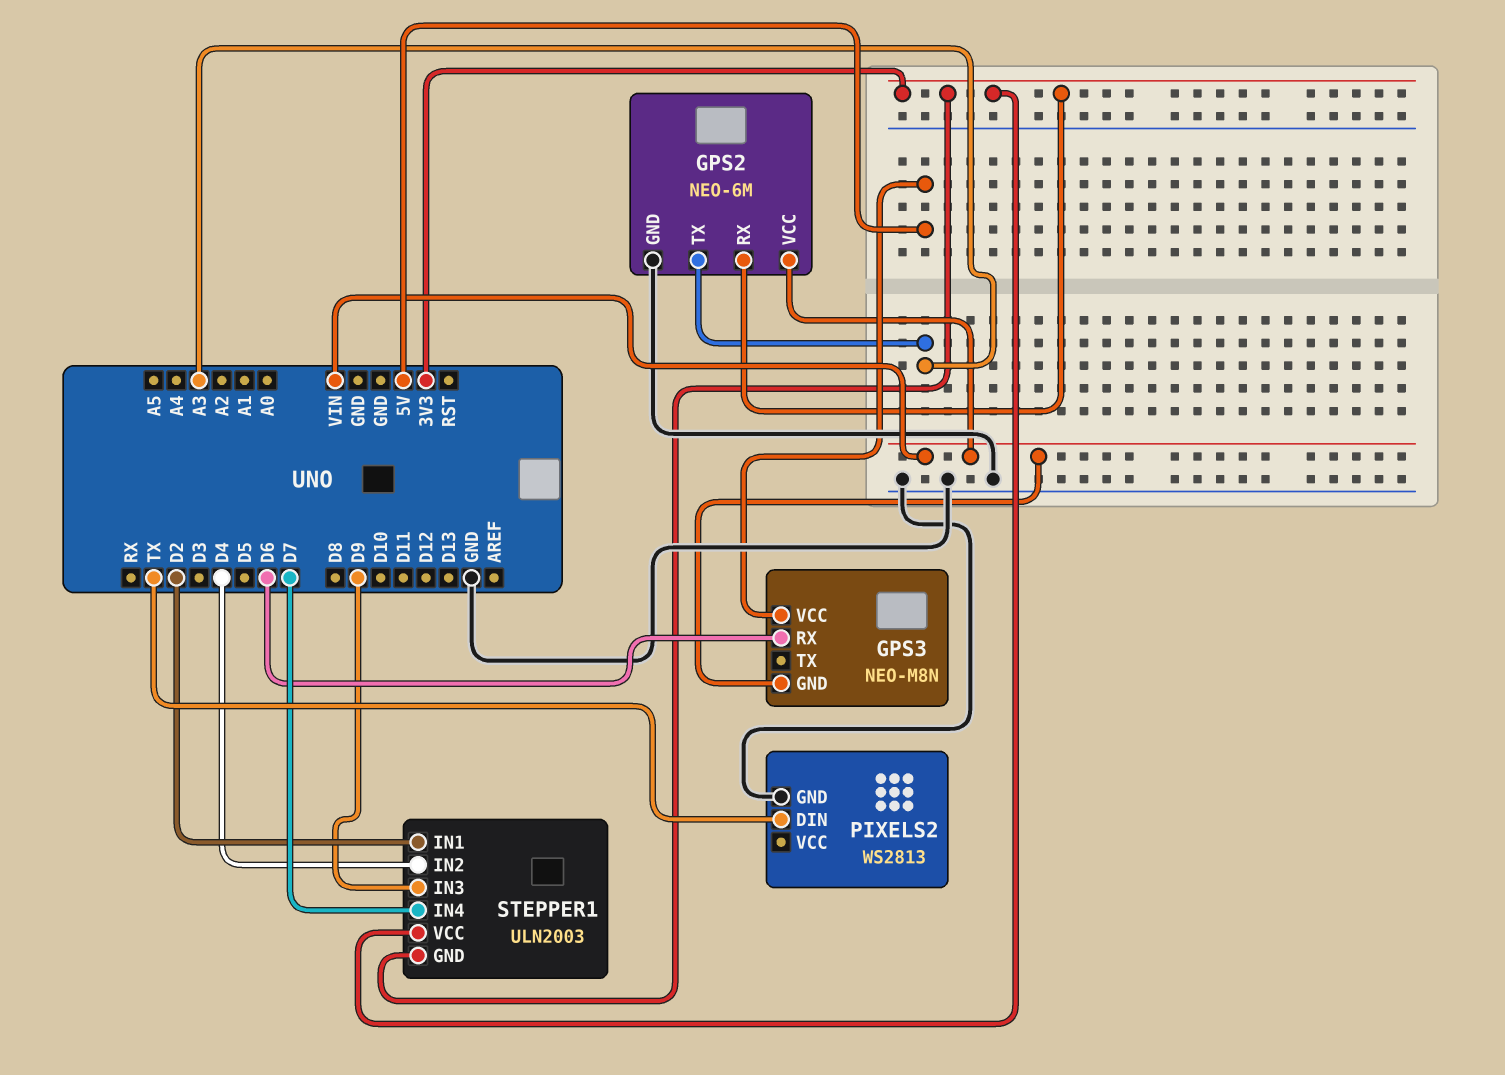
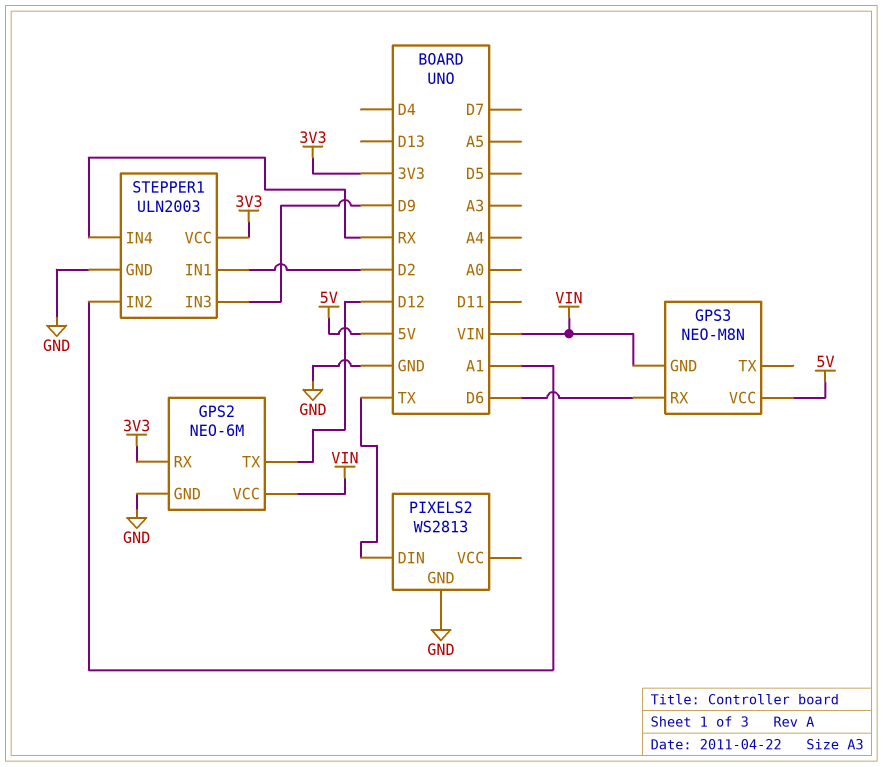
GPS2 pin TX: A3 -> D12
STEPPER1 pin GND: 3V3 -> GND
STEPPER1 pin IN2: D4 -> A1
STEPPER1 pin IN4: D7 -> RX

